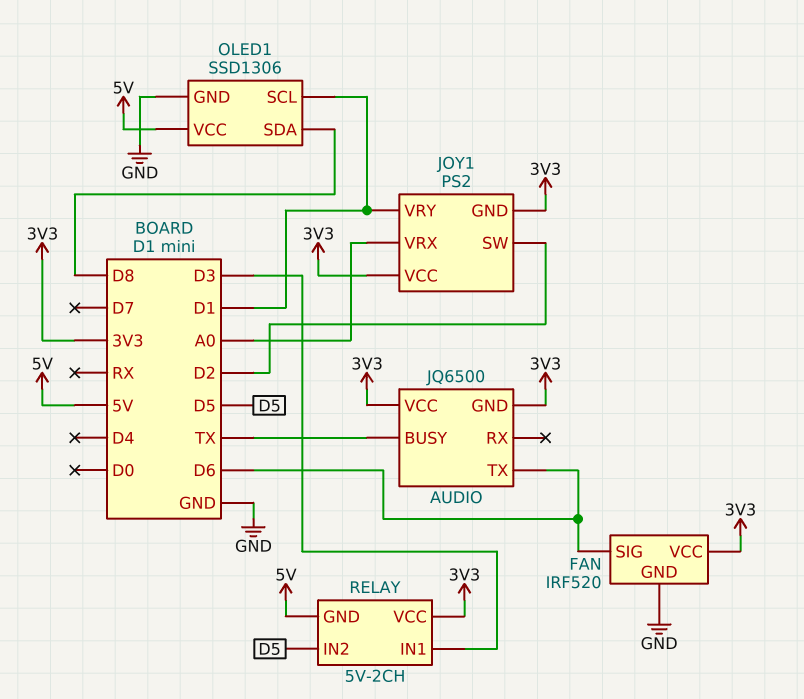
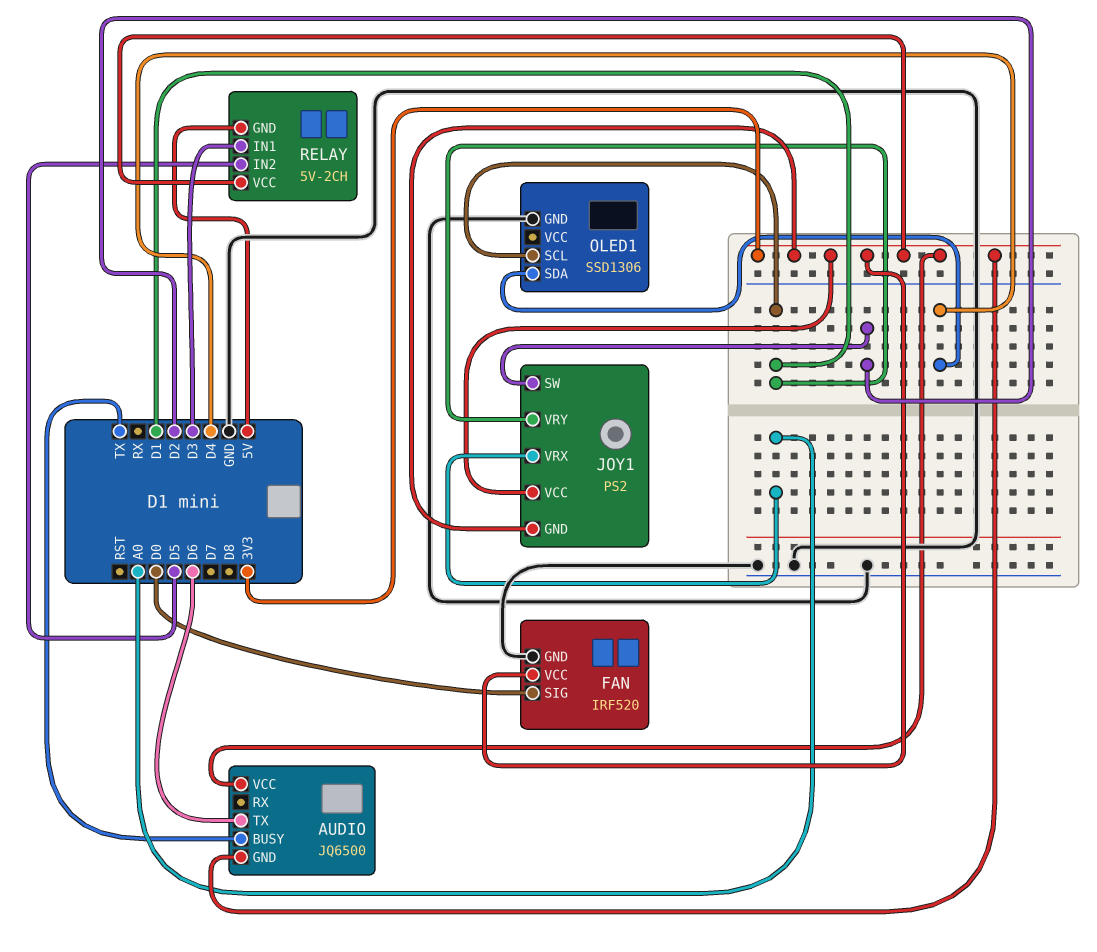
FAN pin SIG: D6 -> D0
OLED1 pin SDA: D8 -> D4
OLED1 pin VCC: 5V -> none

